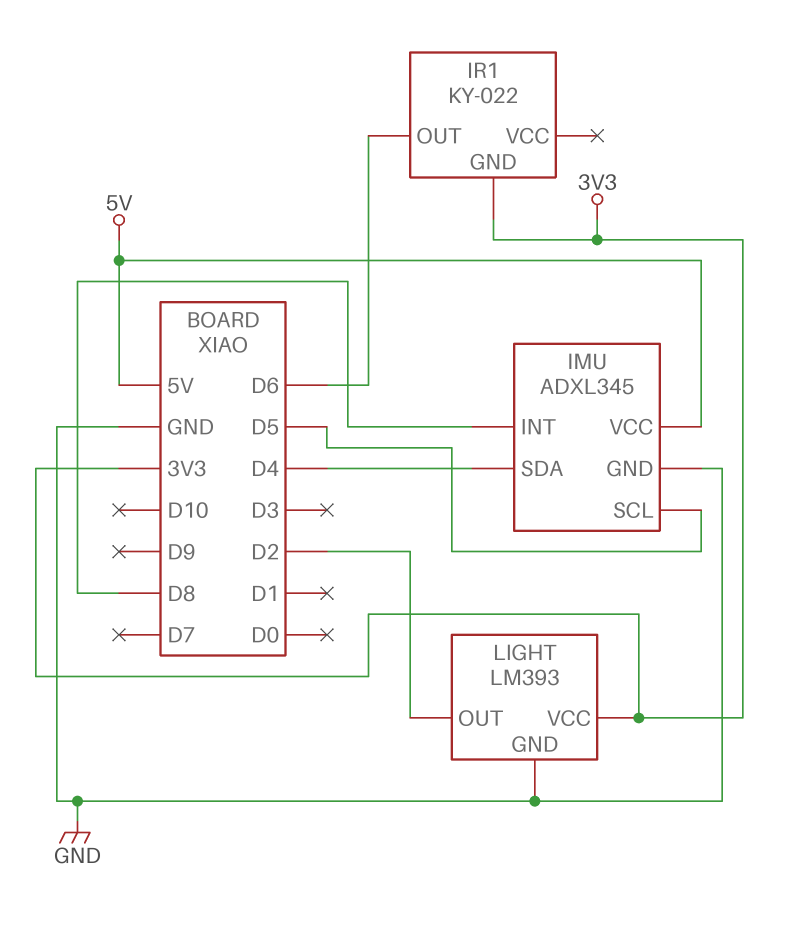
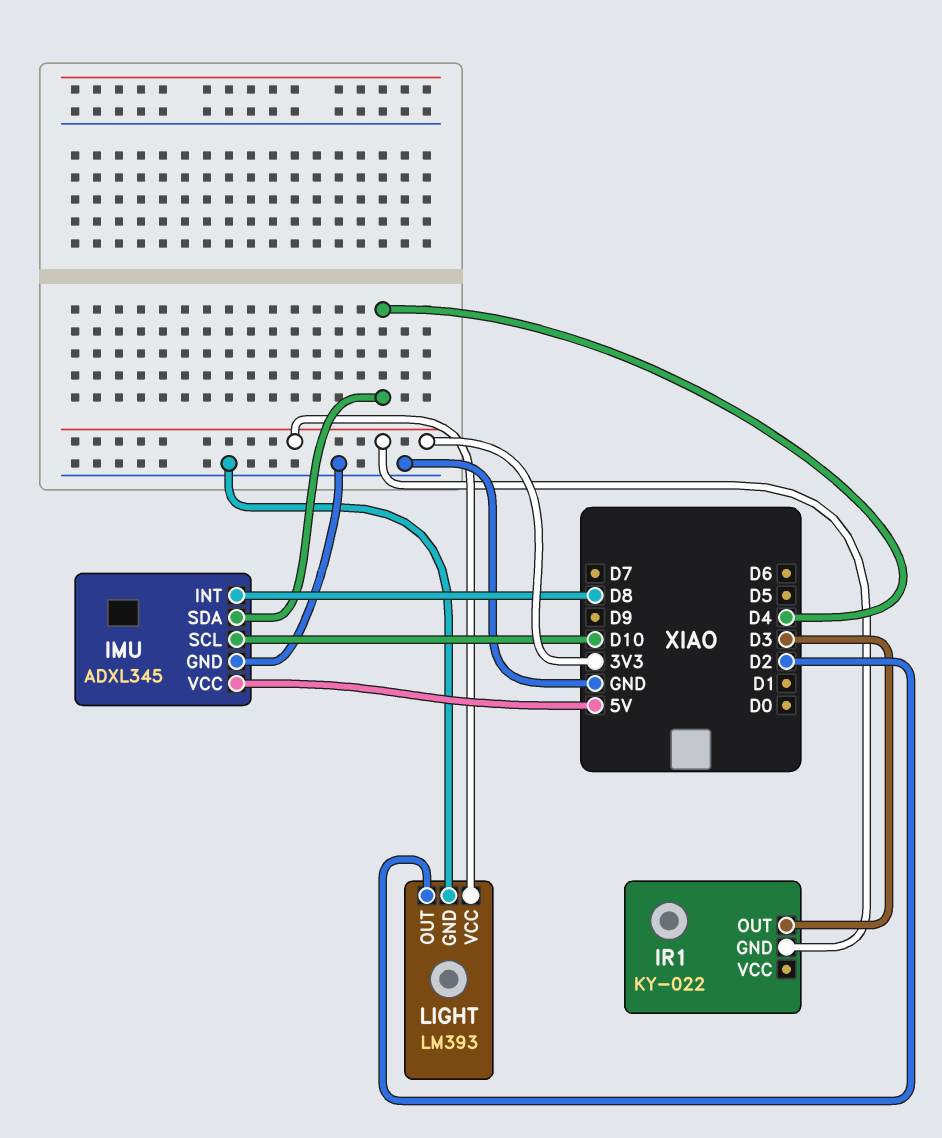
IMU pin SCL: D5 -> D10
IR1 pin OUT: D6 -> D3

